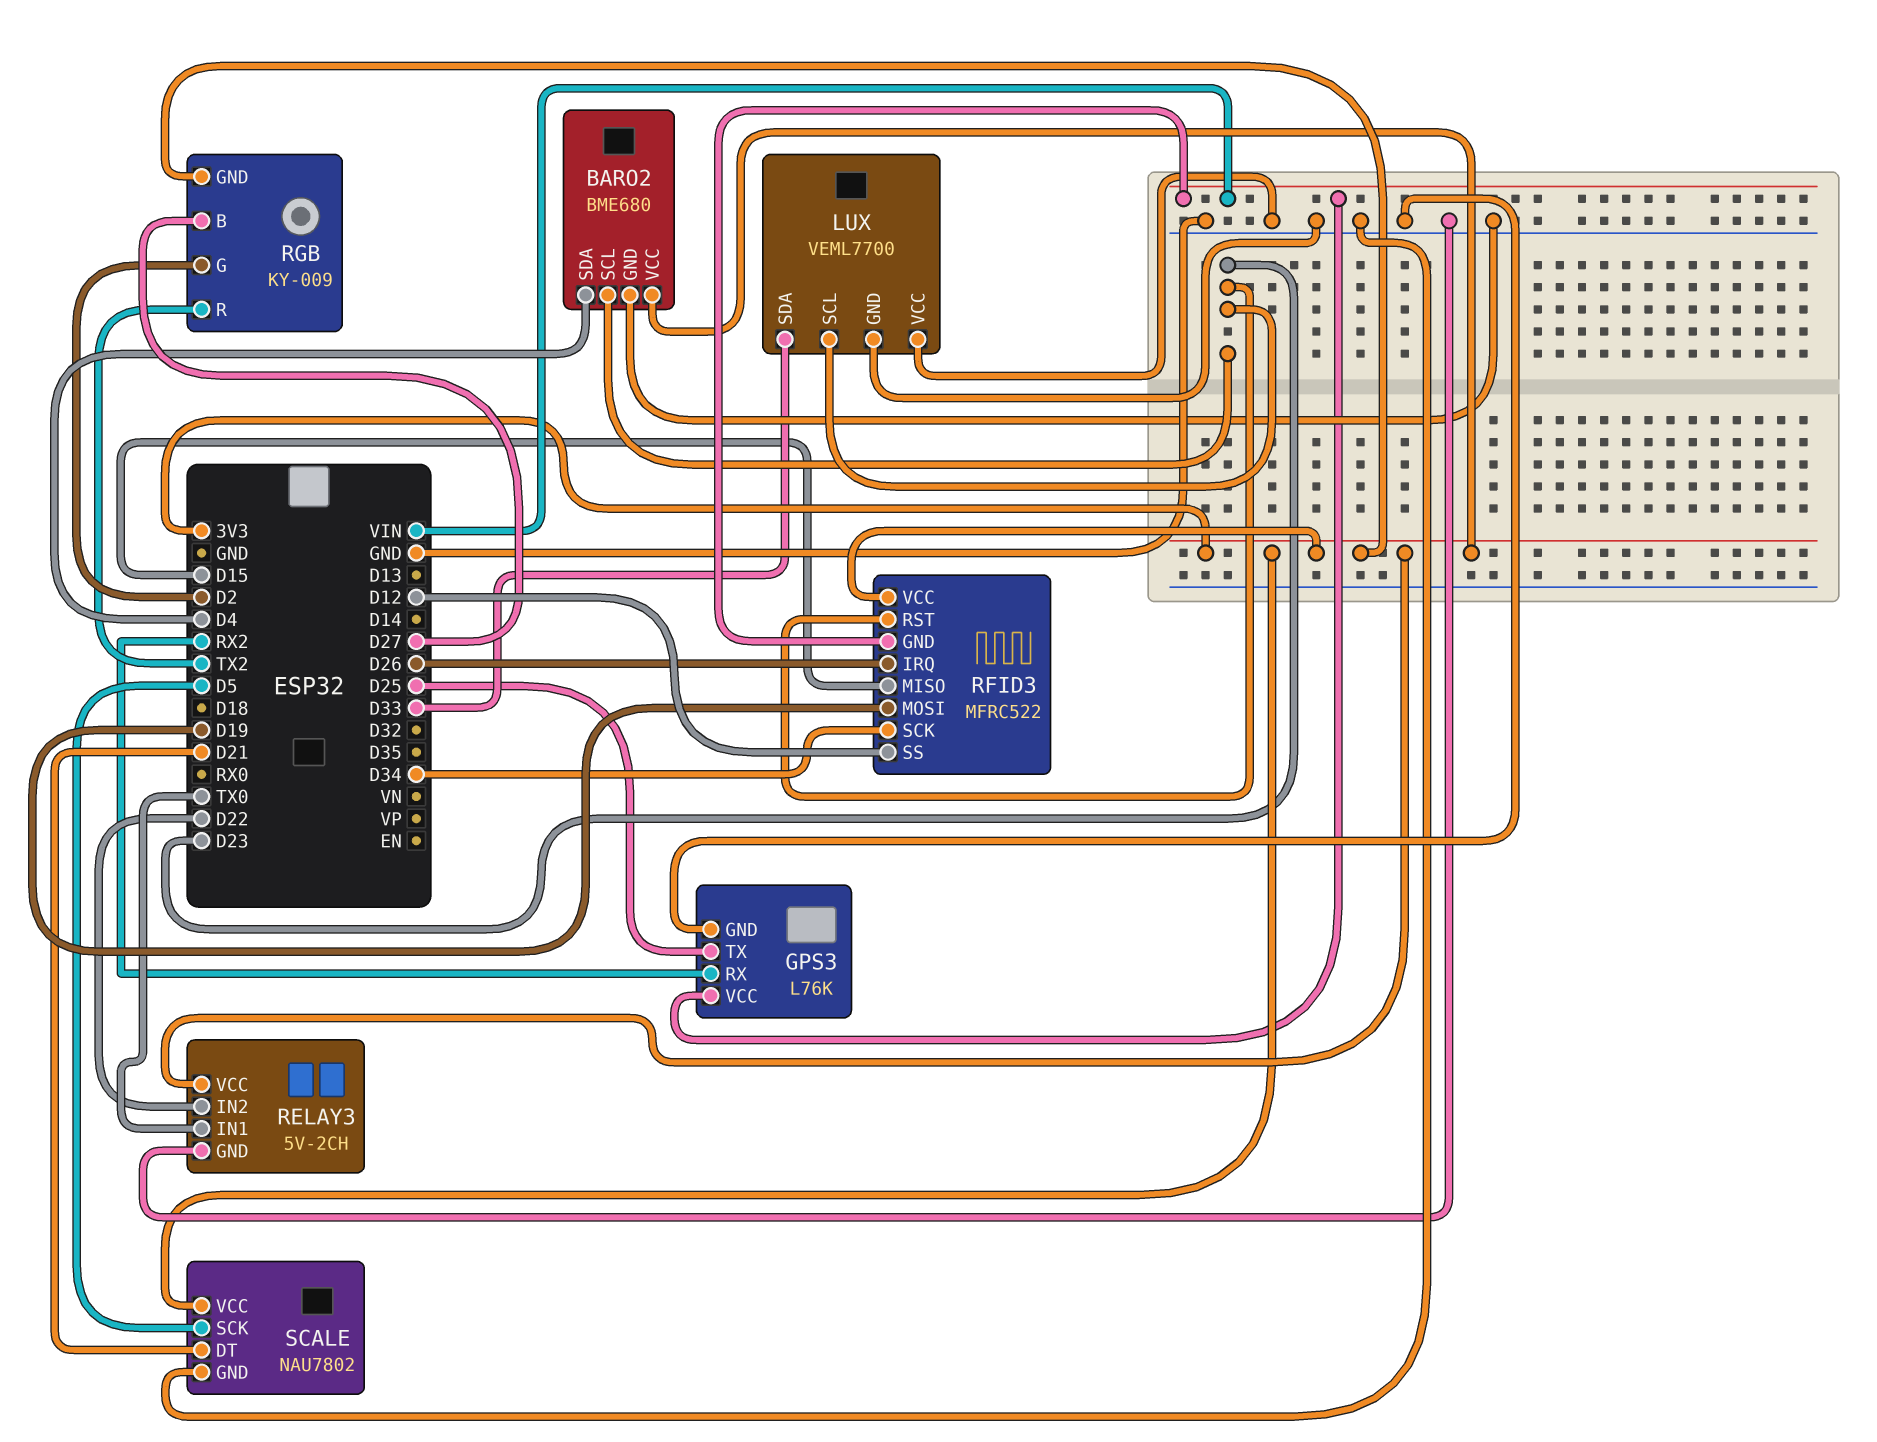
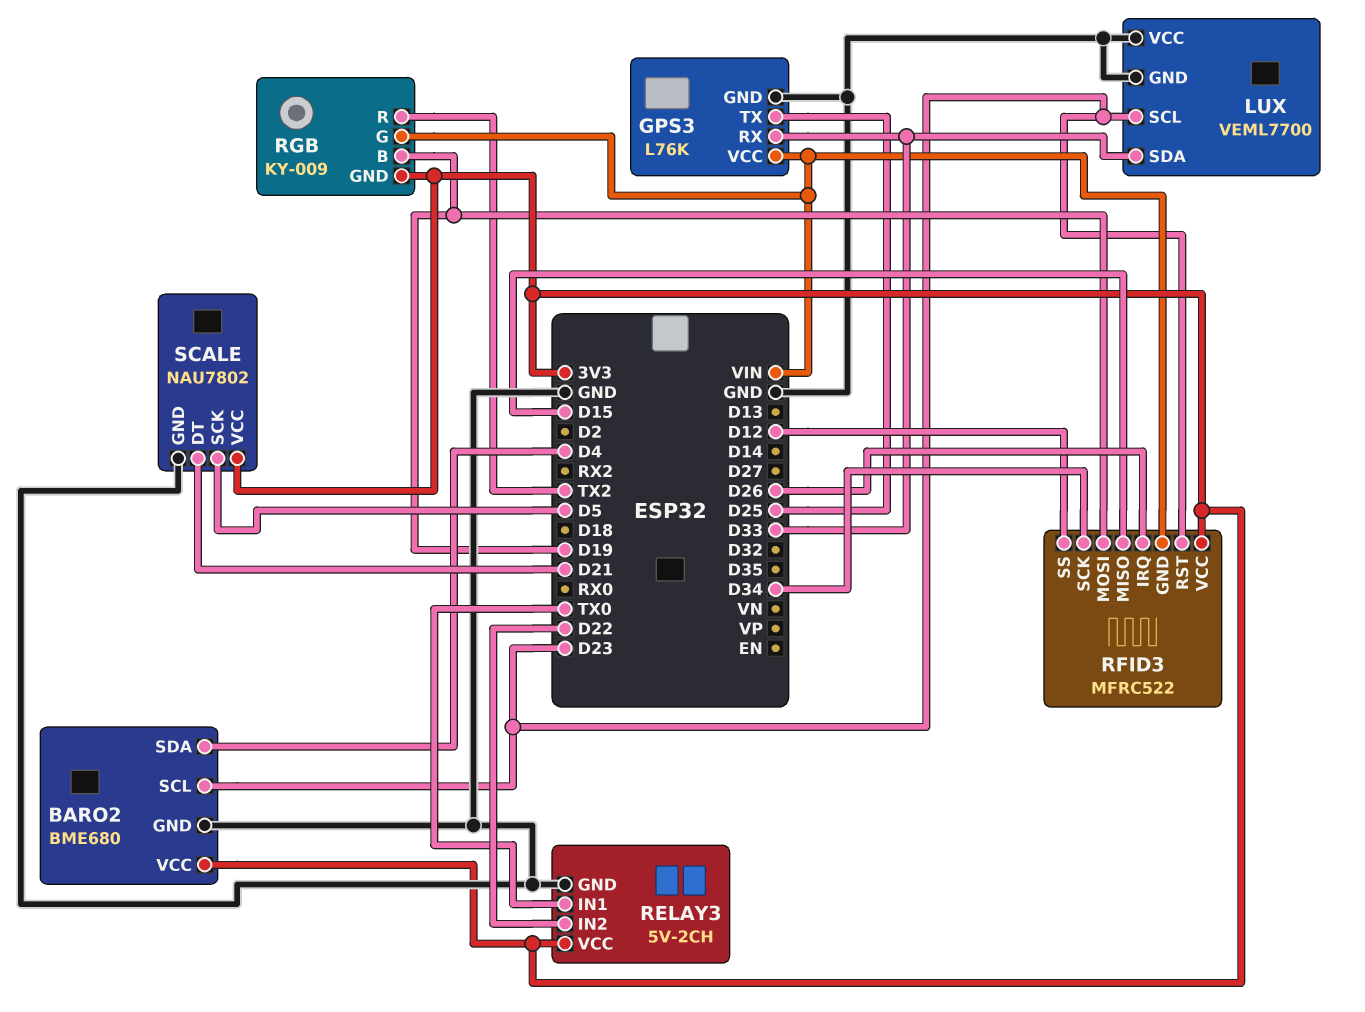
GPS3 pin RX: RX2 -> D33
RGB pin B: D27 -> D19
RGB pin G: D2 -> VIN

